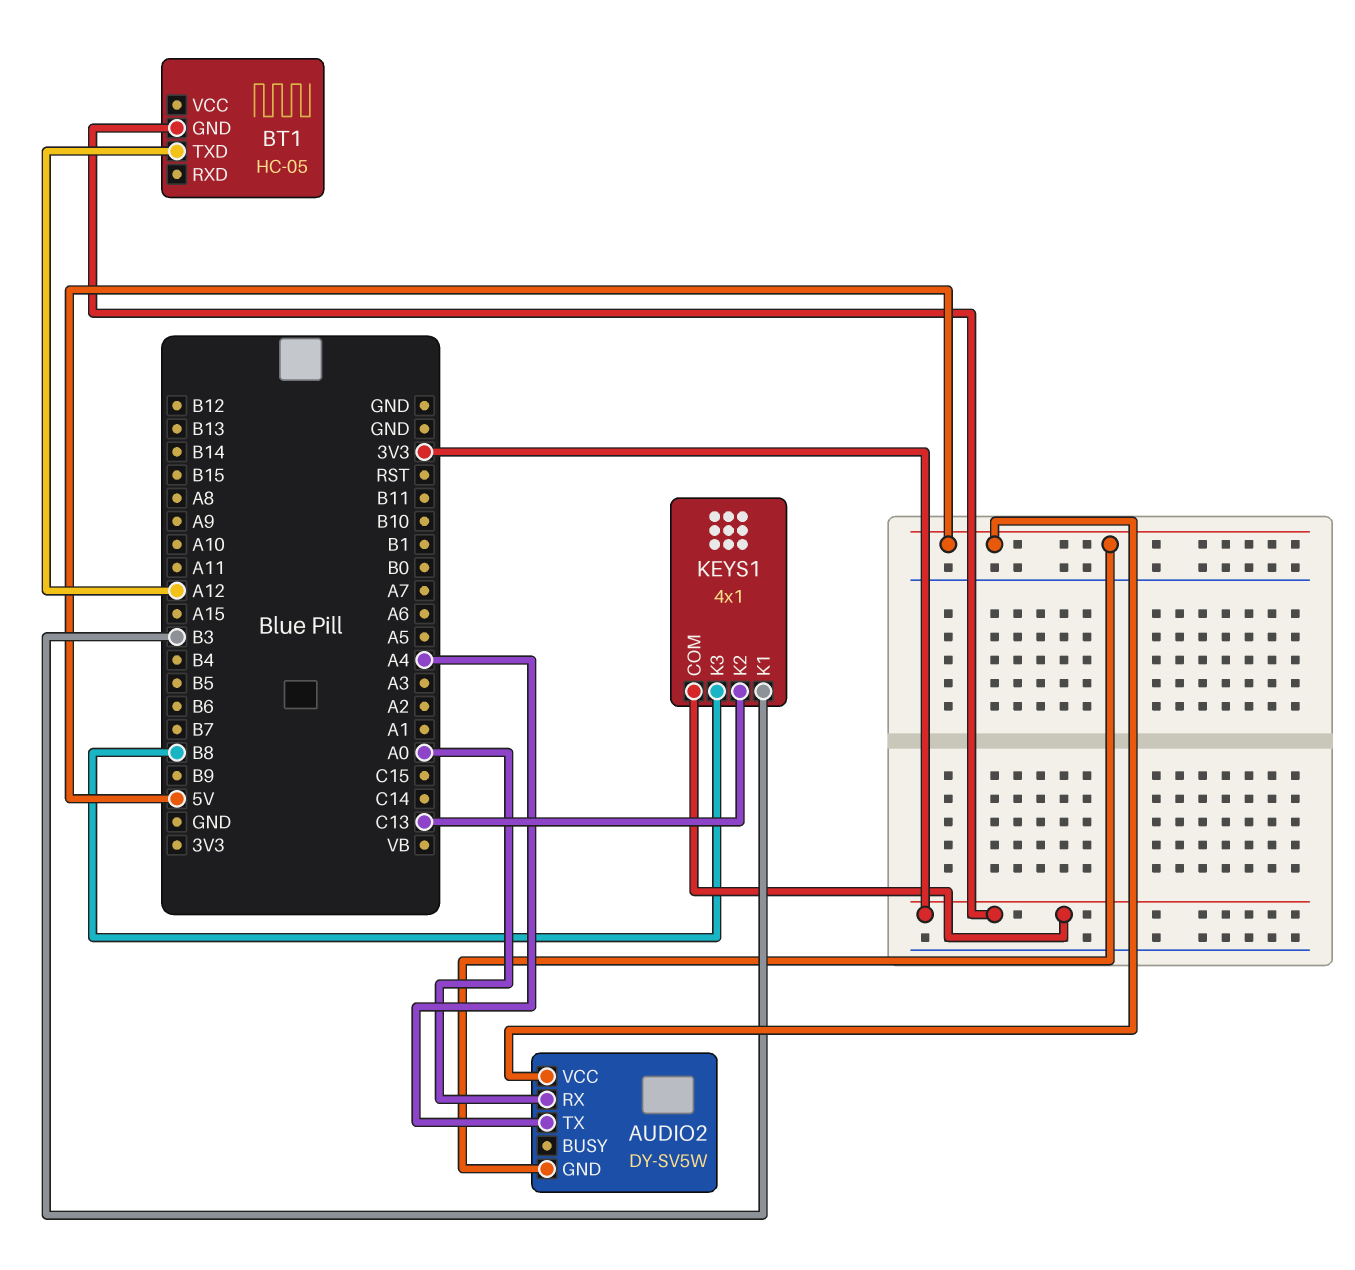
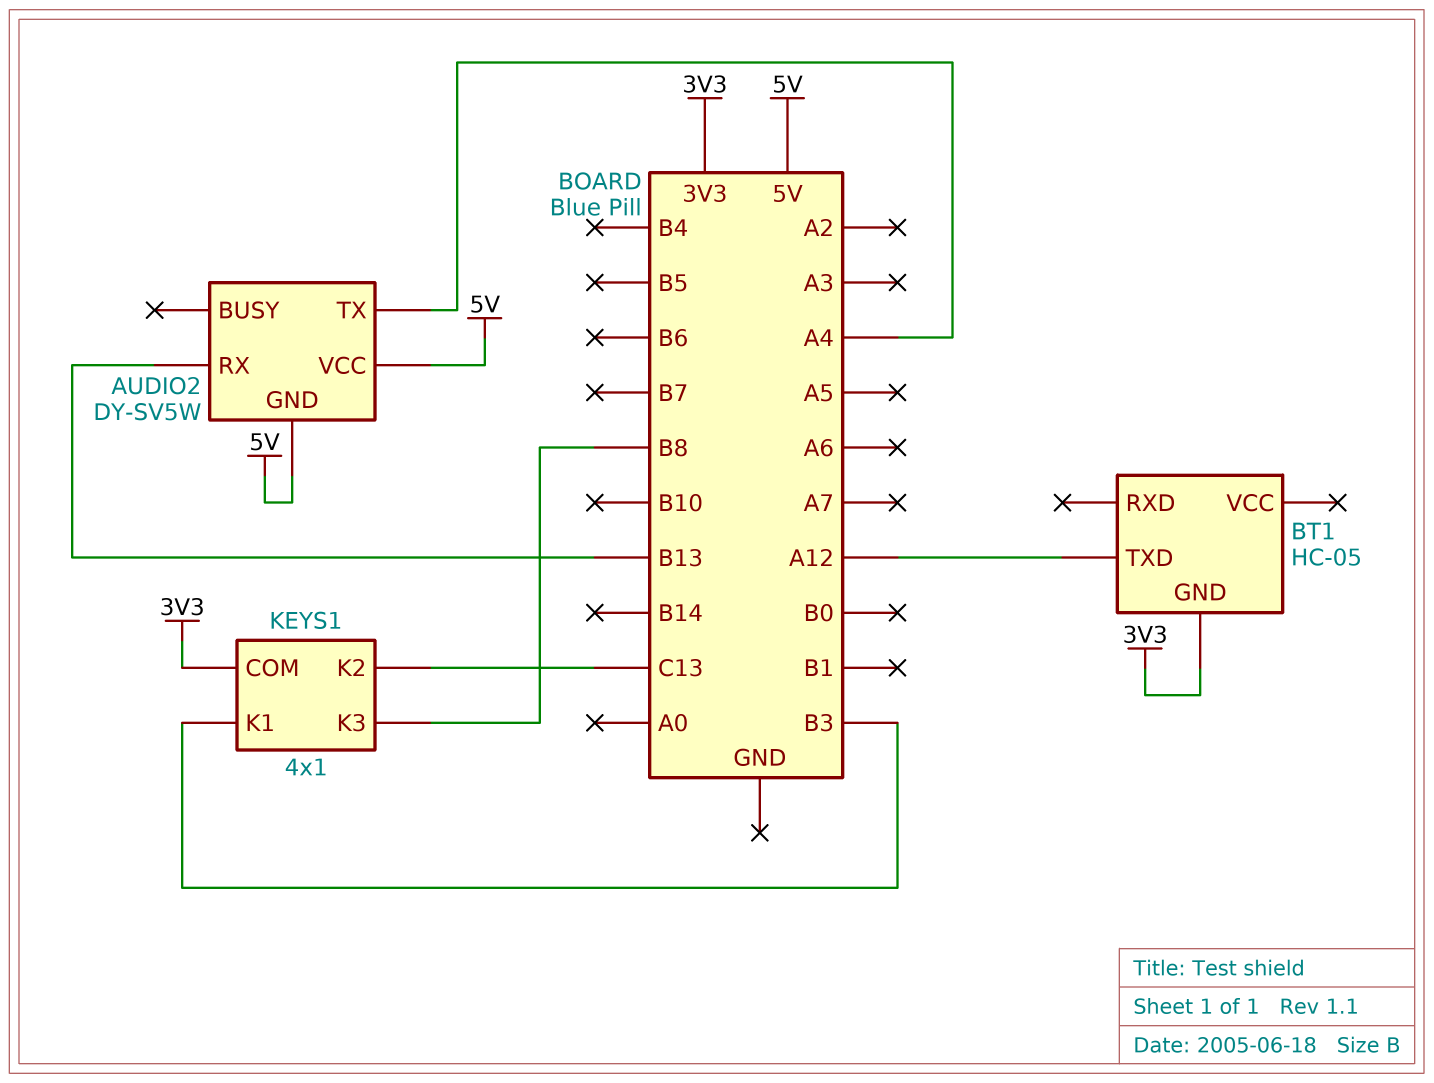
AUDIO2 pin RX: A0 -> B13

